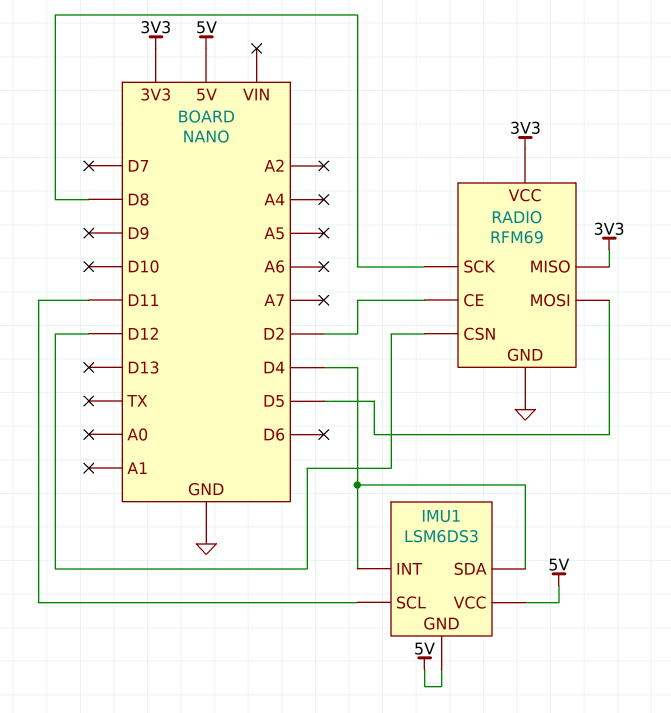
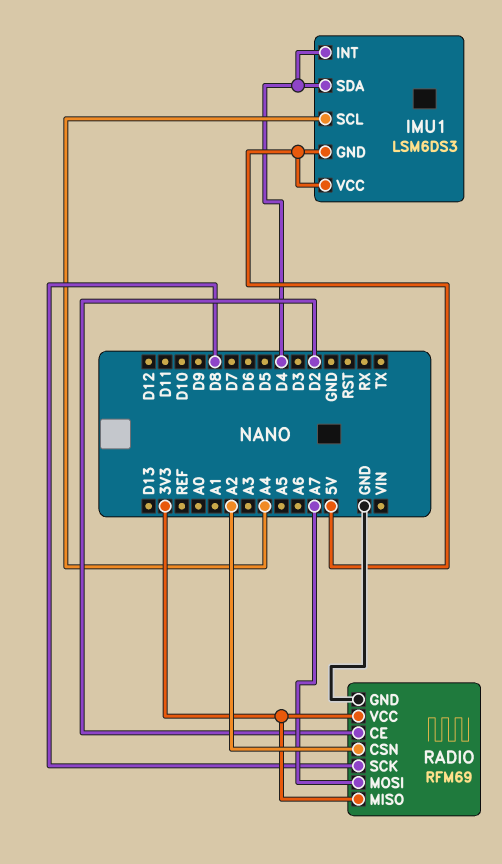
IMU1 pin SCL: D11 -> A4
RADIO pin CSN: D12 -> A2
RADIO pin MOSI: D5 -> A7

